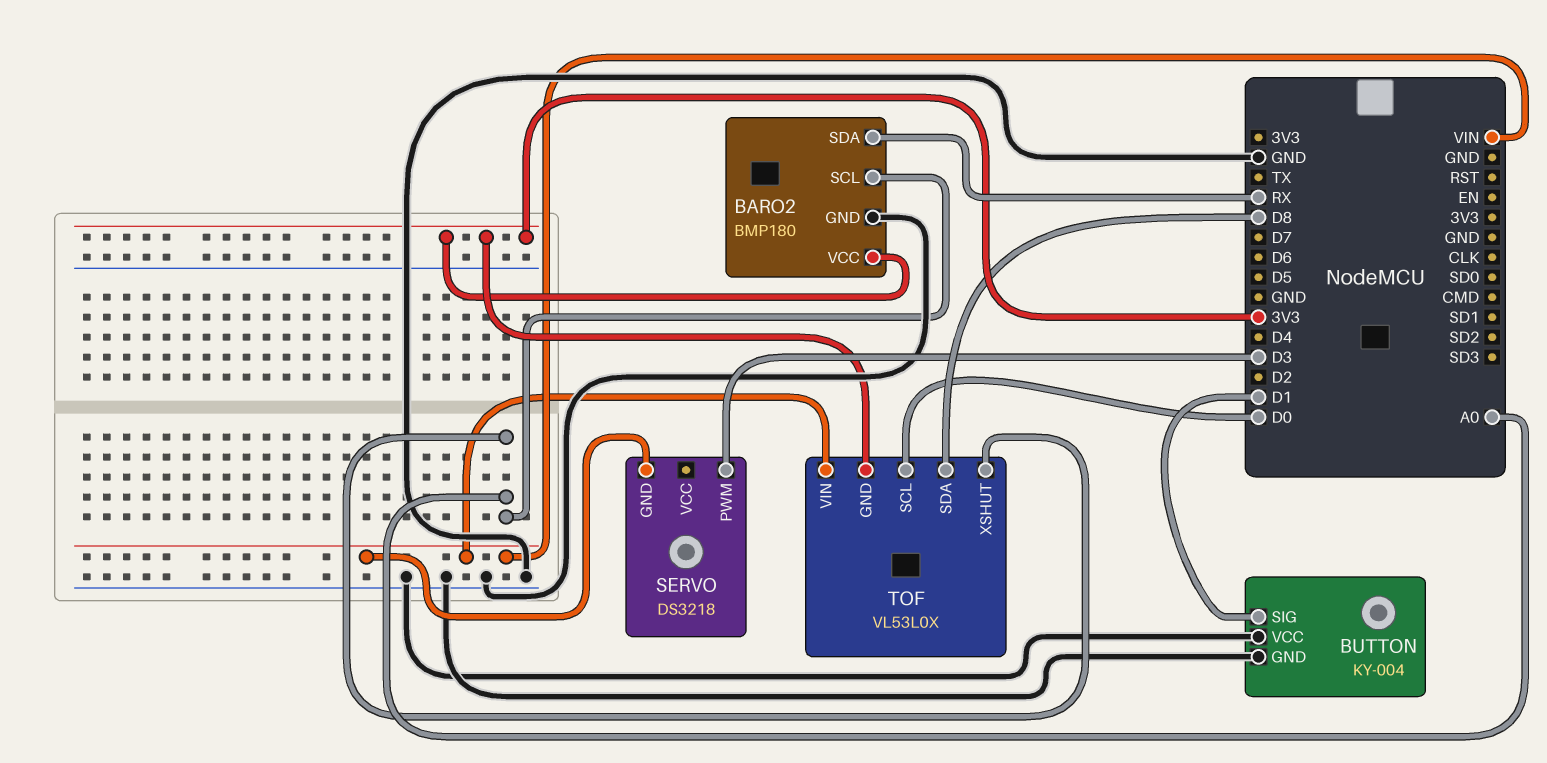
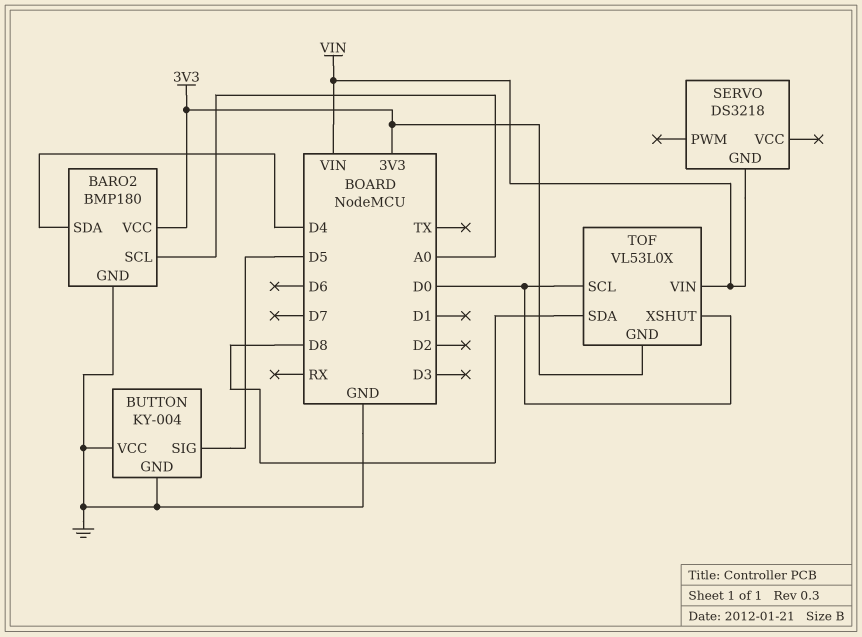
BARO2 pin SDA: RX -> D4
BUTTON pin SIG: D1 -> D5
SERVO pin PWM: D3 -> none
TOF pin XSHUT: A0 -> D0

